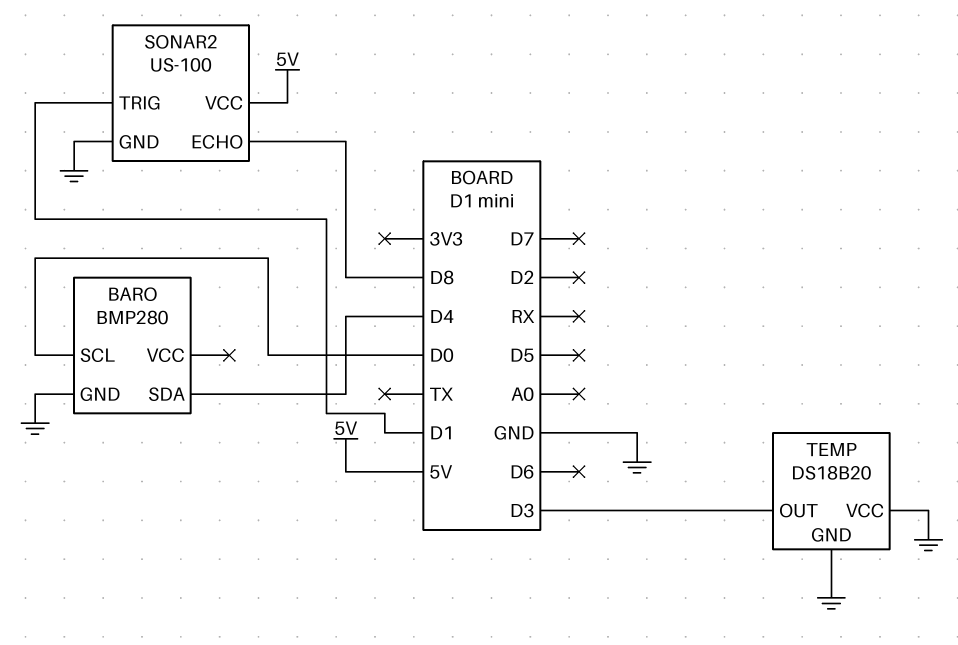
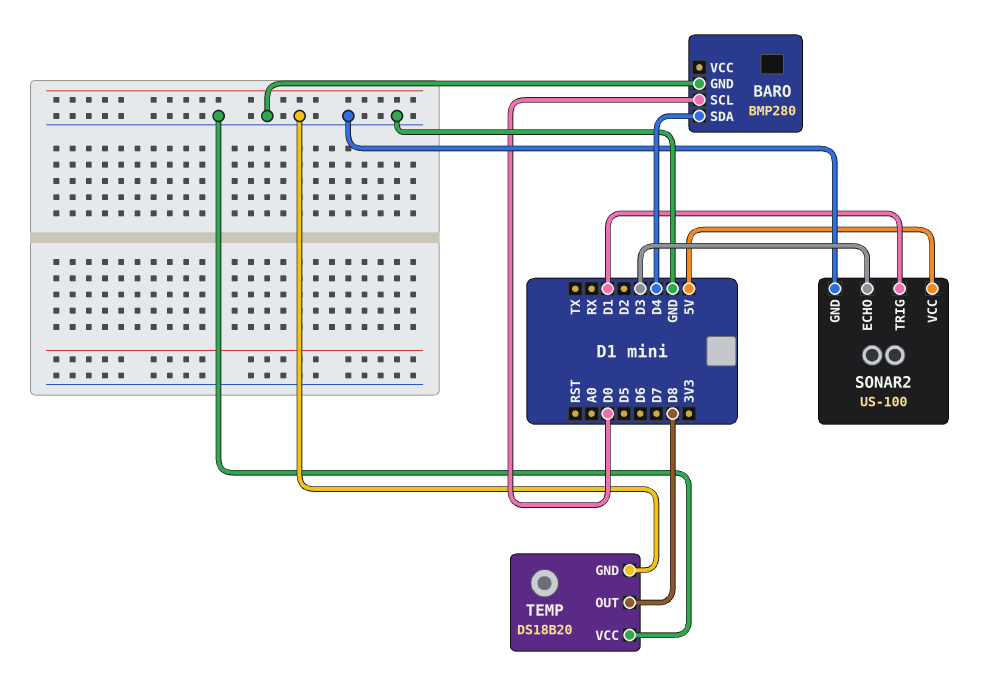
SONAR2 pin ECHO: D8 -> D3
TEMP pin OUT: D3 -> D8

